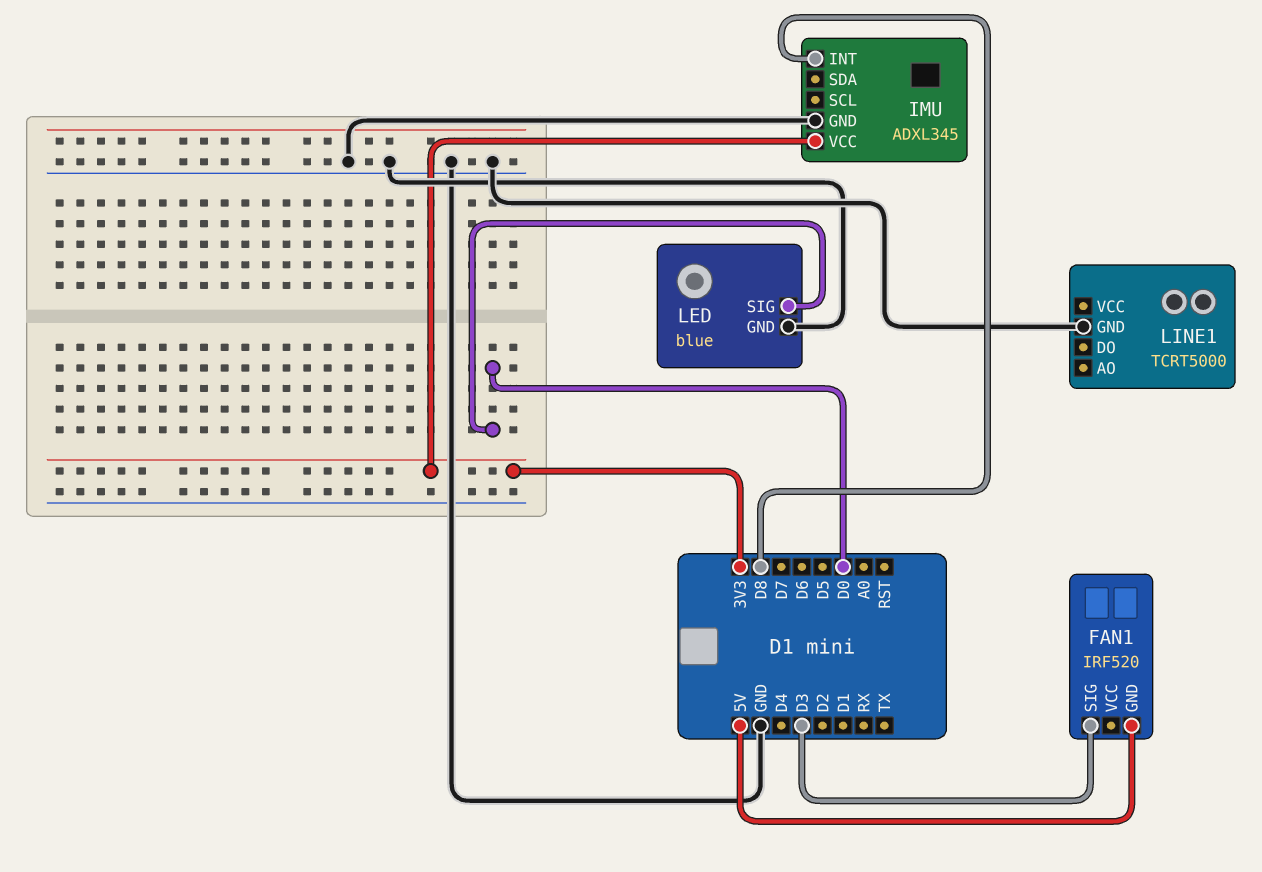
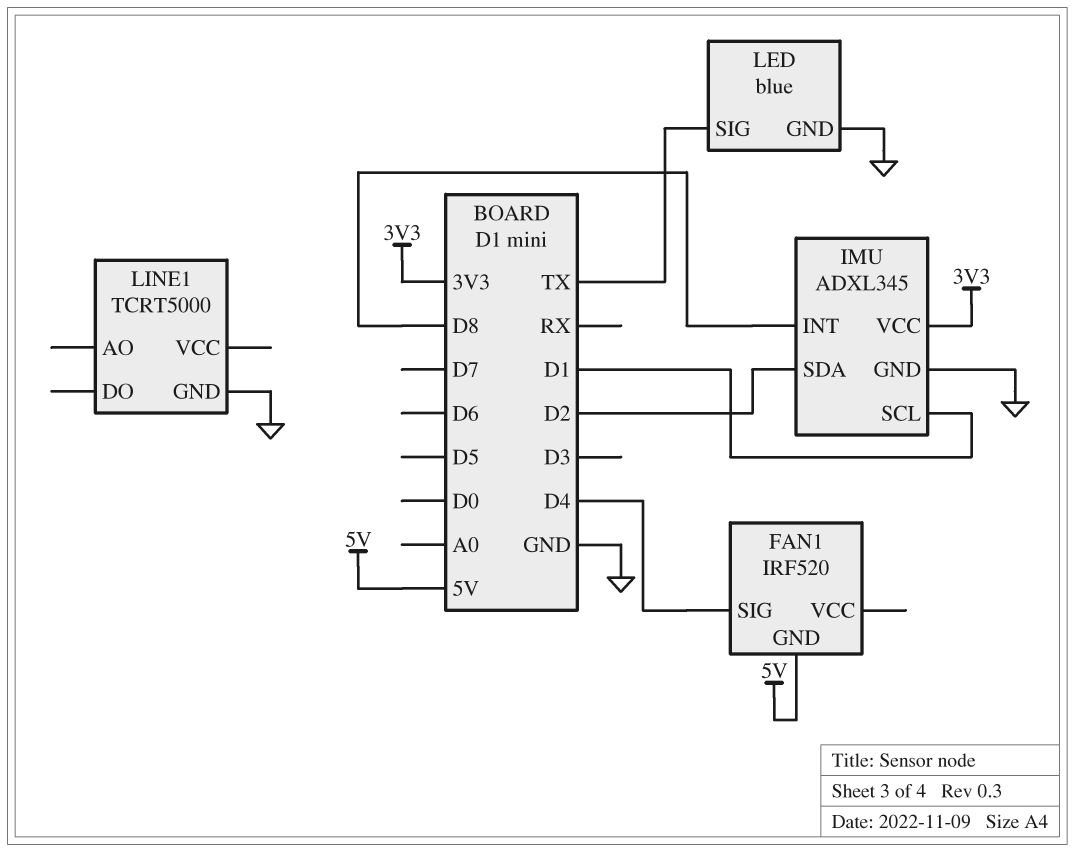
FAN1 pin SIG: D3 -> D4
IMU pin SCL: none -> D1
IMU pin SDA: none -> D2
LED pin SIG: D0 -> TX

